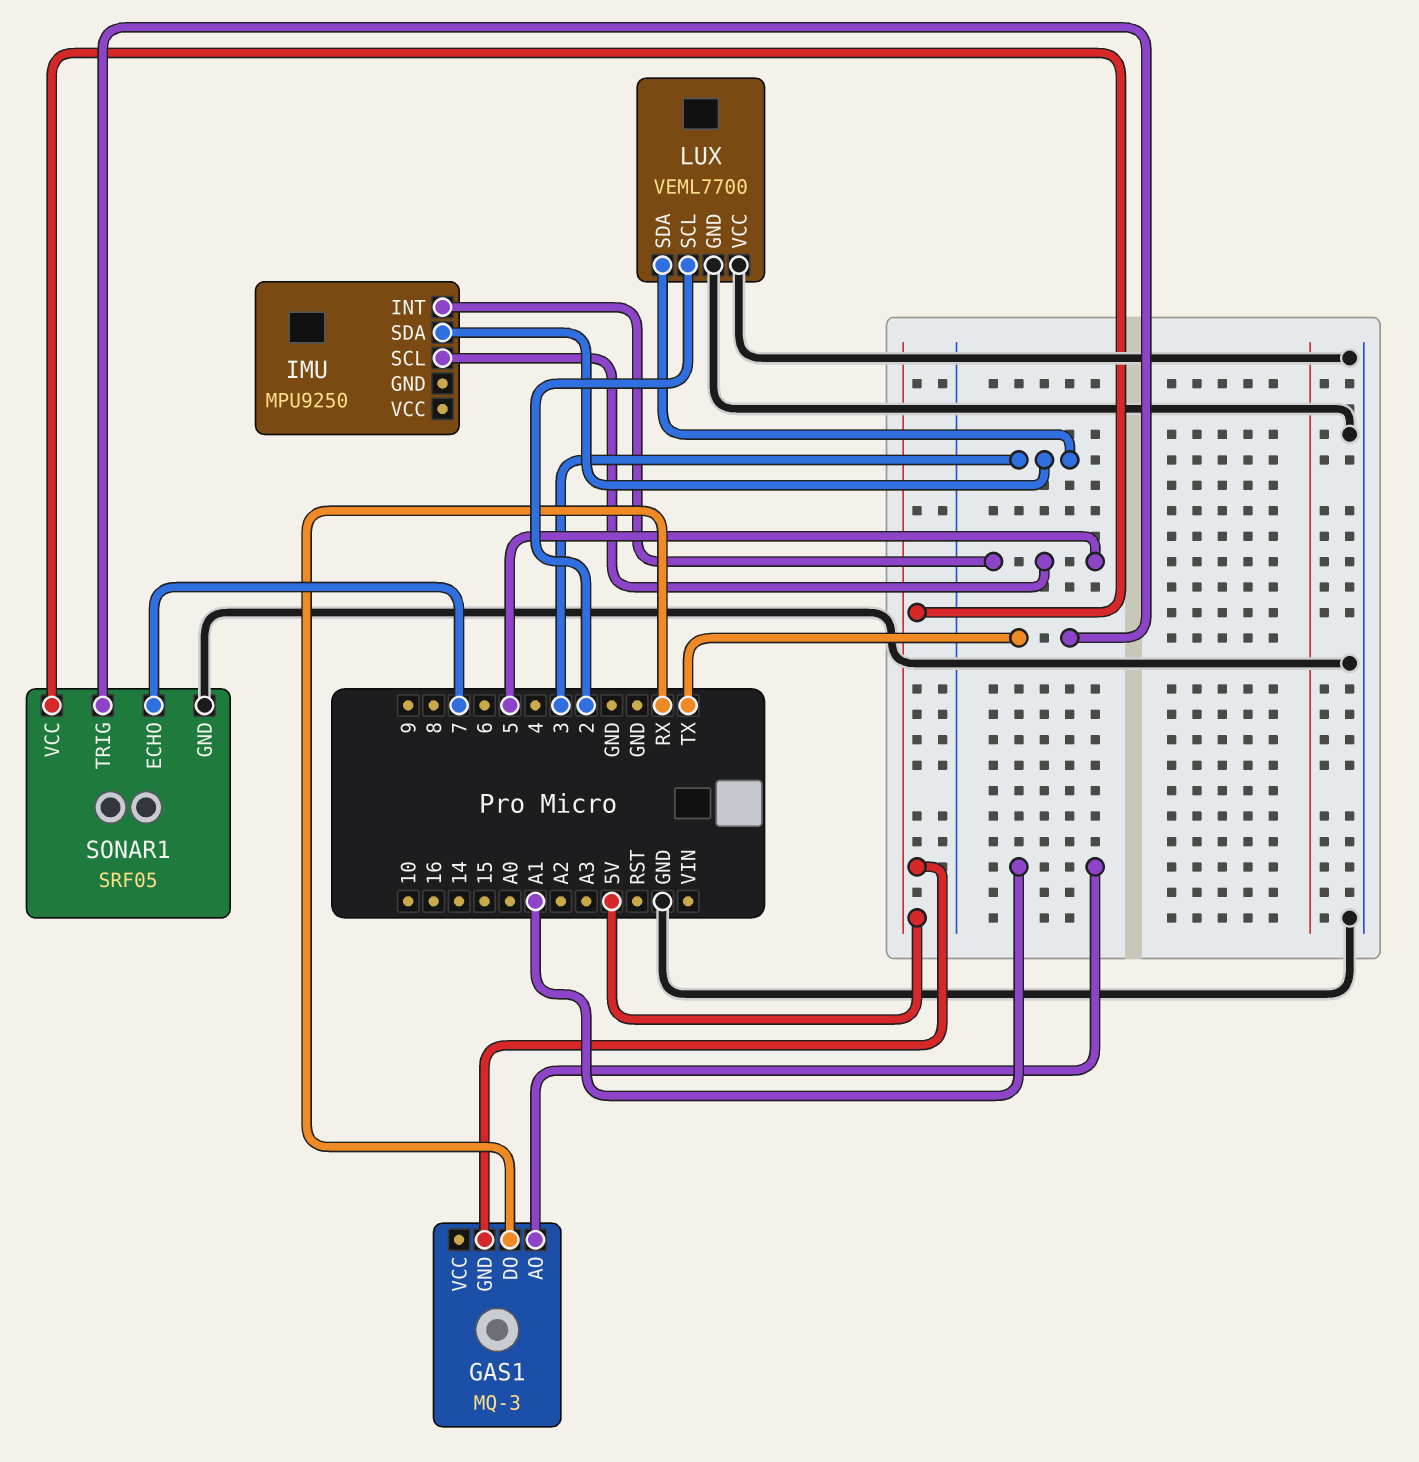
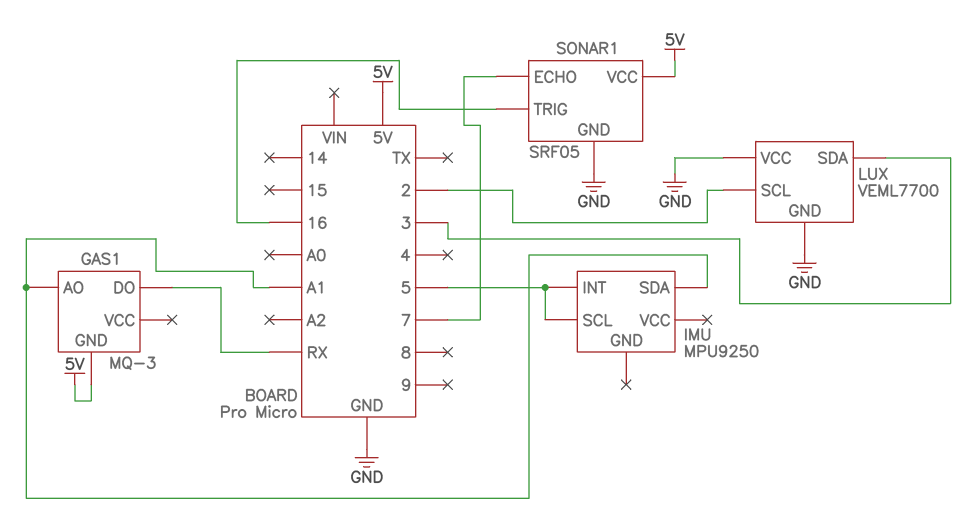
IMU pin SDA: 3 -> A1
SONAR1 pin TRIG: TX -> 16

